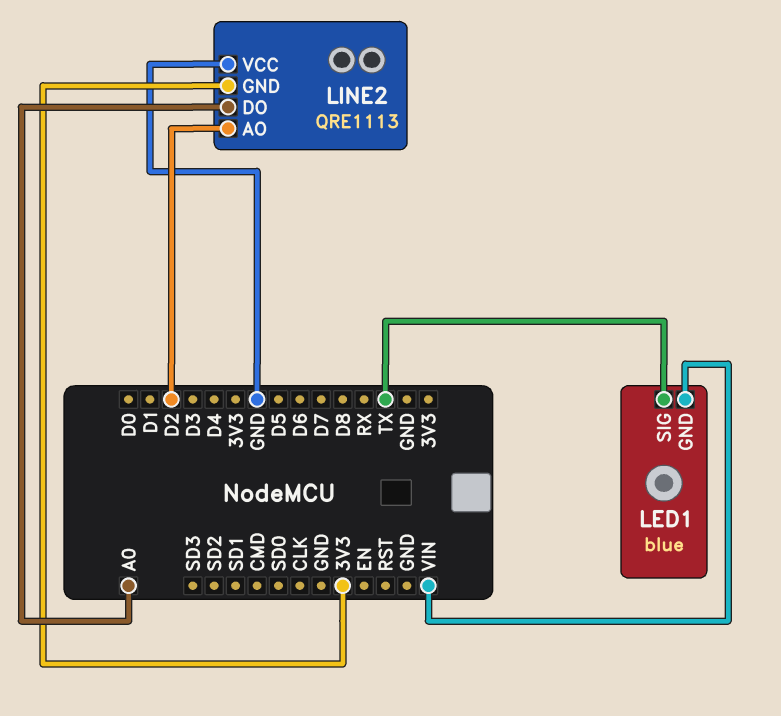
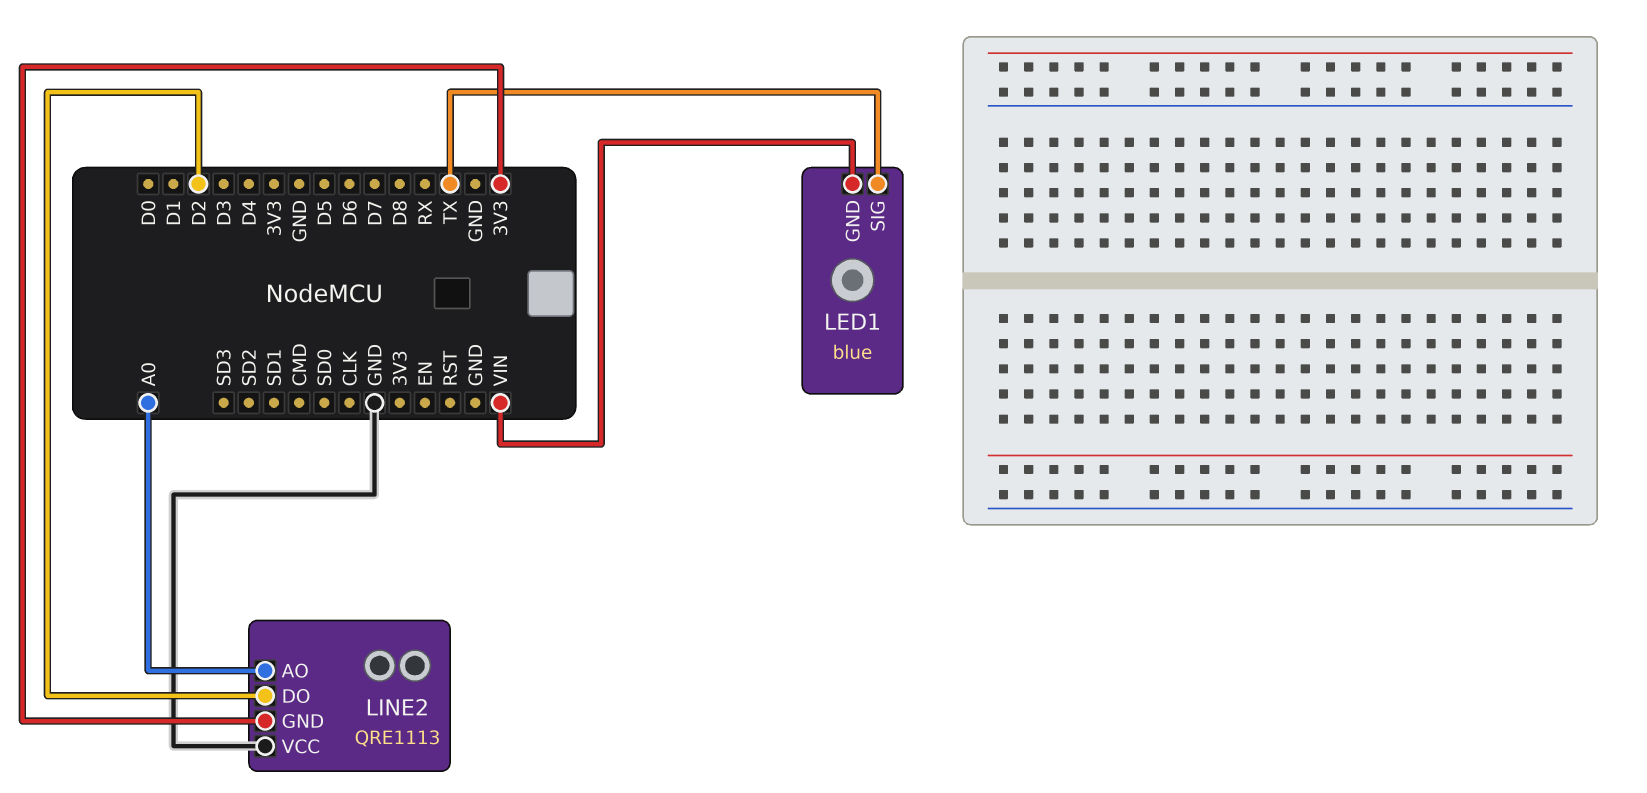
LINE2 pin AO: D2 -> A0
LINE2 pin DO: A0 -> D2

